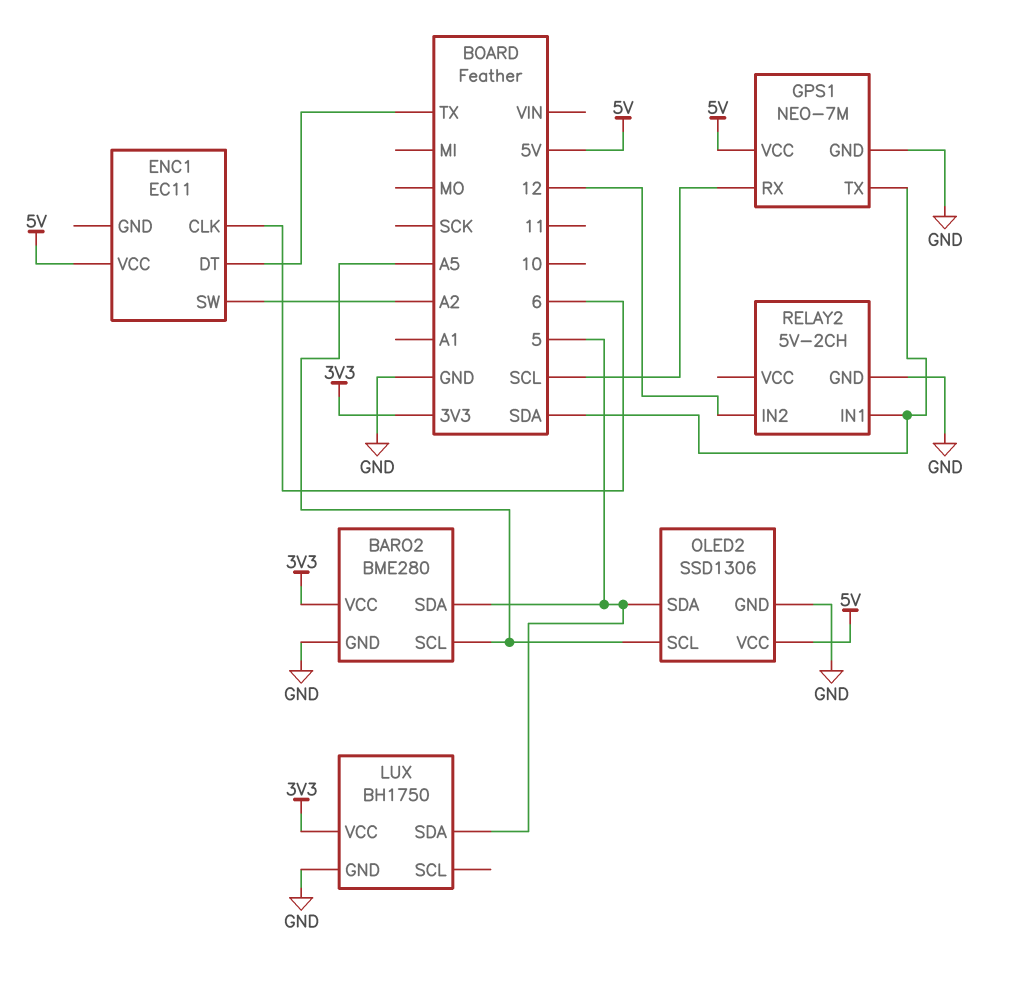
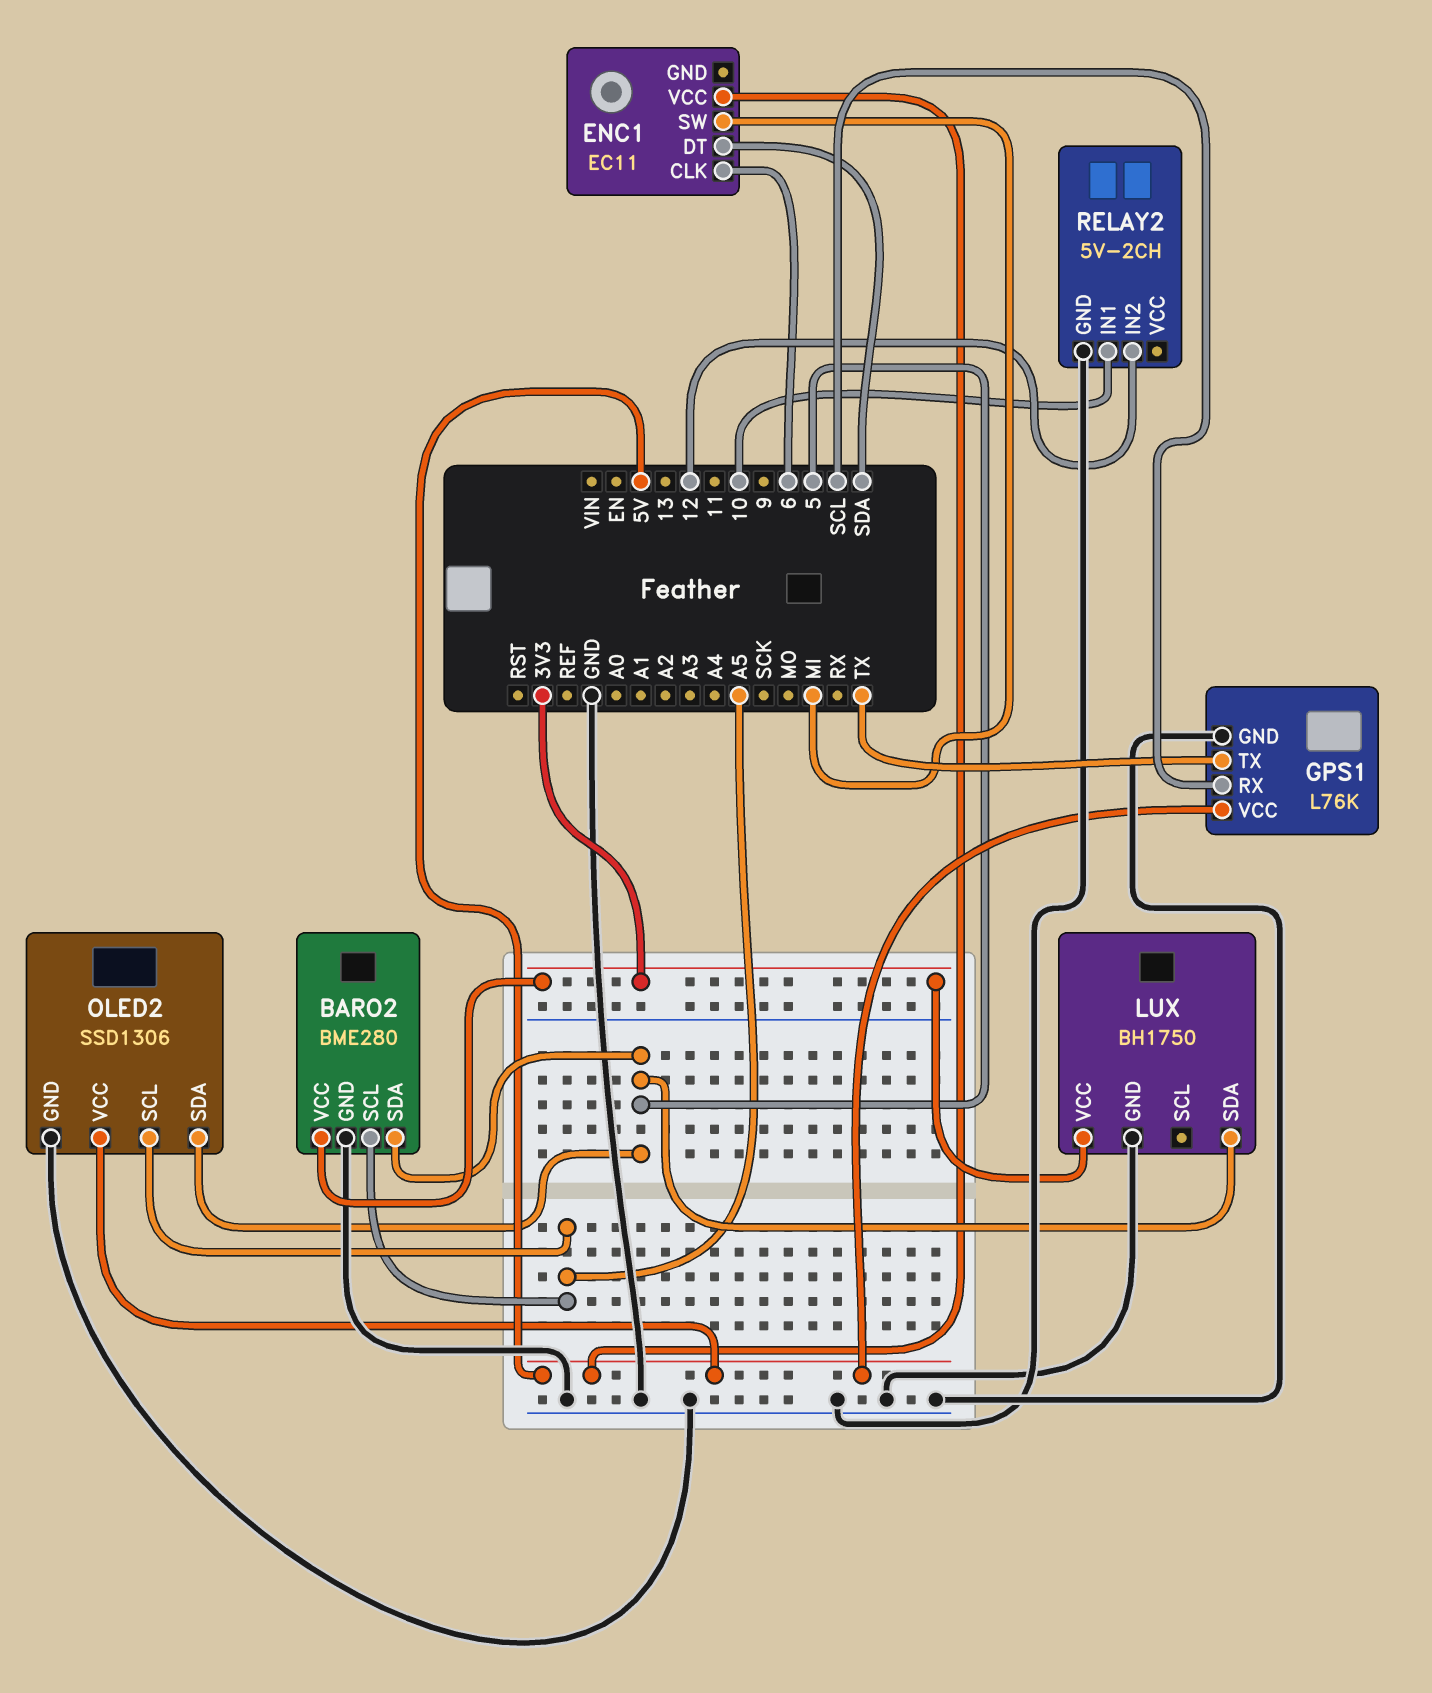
ENC1 pin DT: TX -> SDA
ENC1 pin SW: A2 -> MI
GPS1: NEO-7M -> L76K
GPS1 pin TX: SDA -> TX
RELAY2 pin IN1: SDA -> 10

